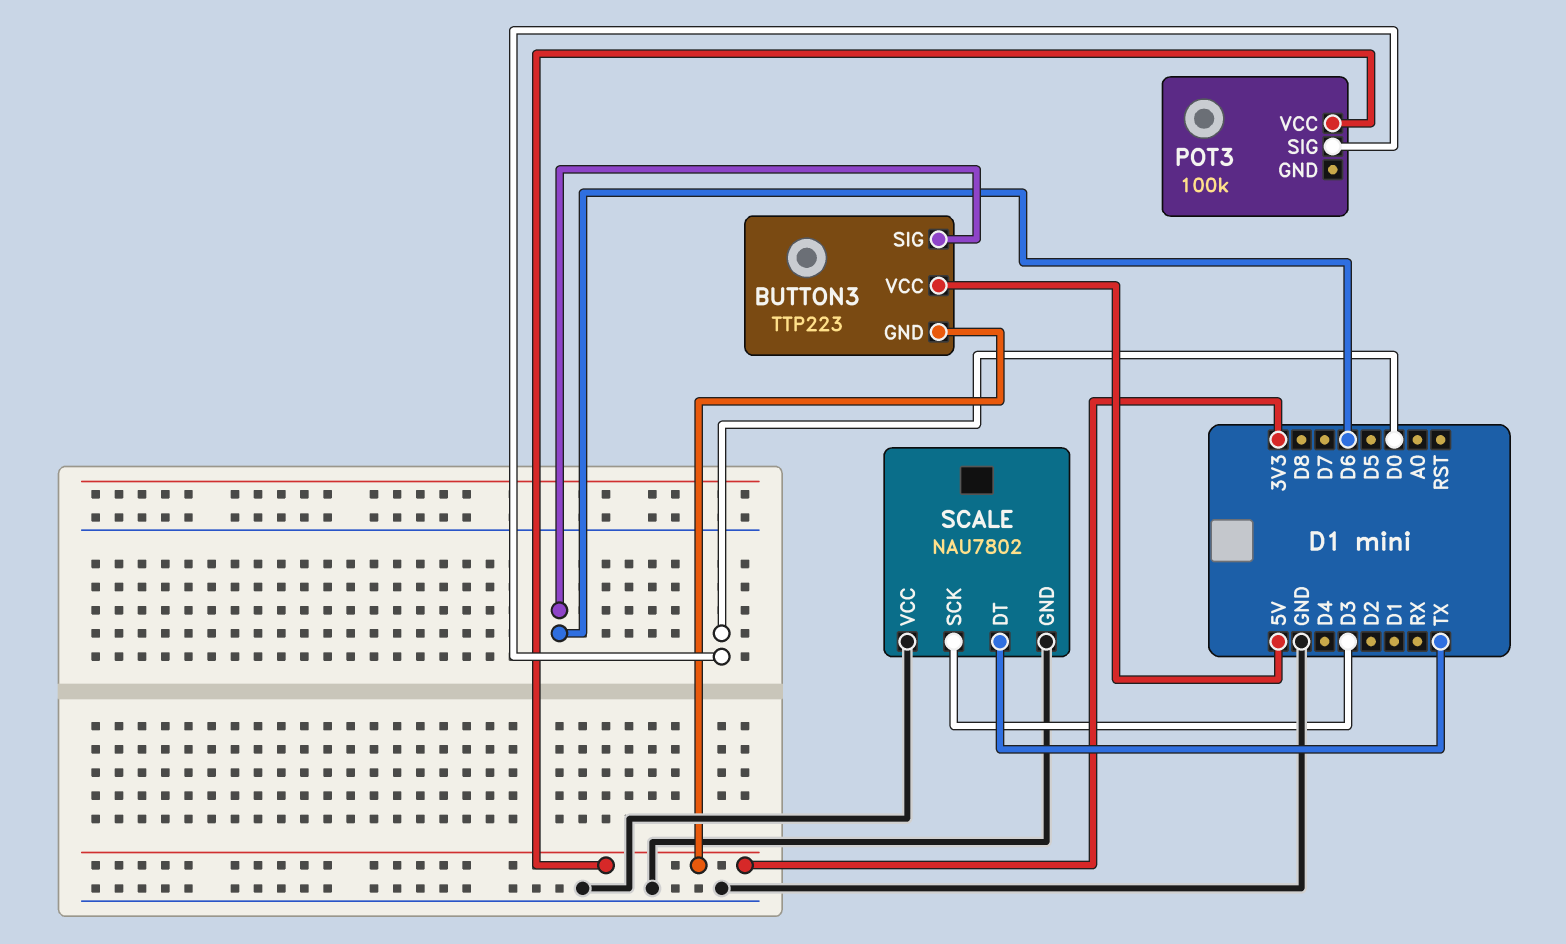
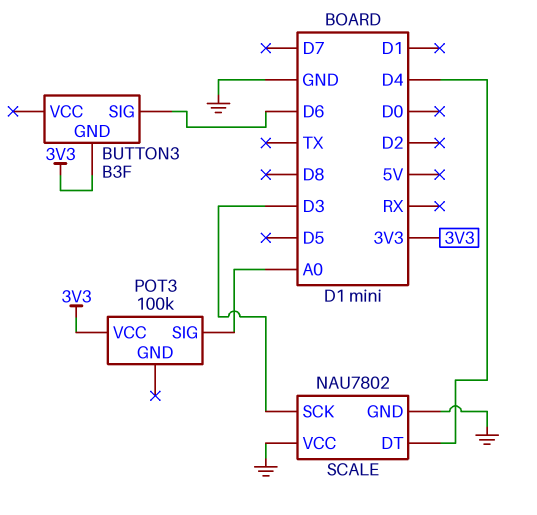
BUTTON3: TTP223 -> B3F
BUTTON3 pin VCC: 5V -> none
POT3 pin SIG: D0 -> A0
SCALE pin DT: TX -> D4

